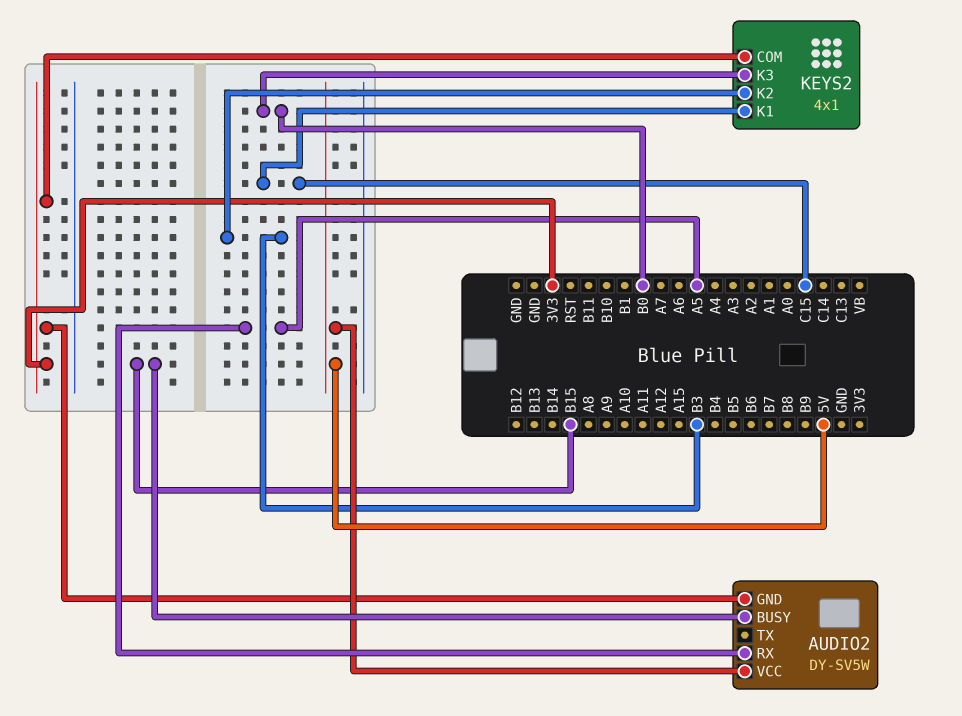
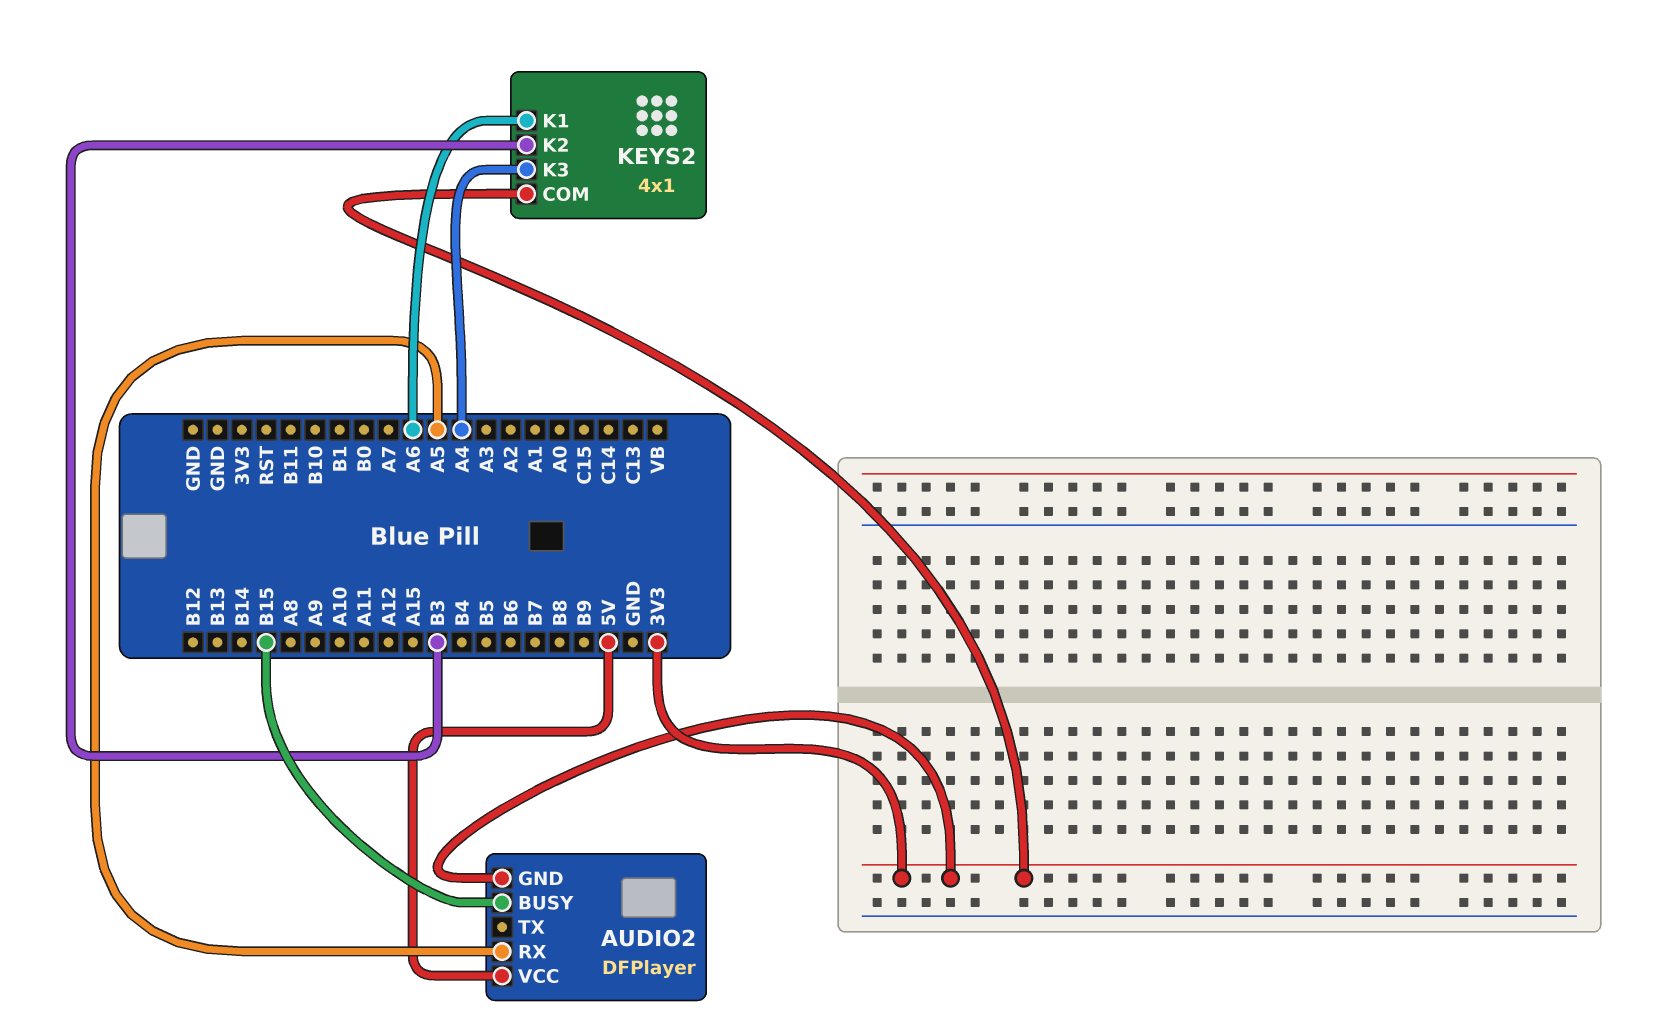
AUDIO2: DY-SV5W -> DFPlayer
KEYS2 pin K1: C15 -> A6
KEYS2 pin K3: B0 -> A4

